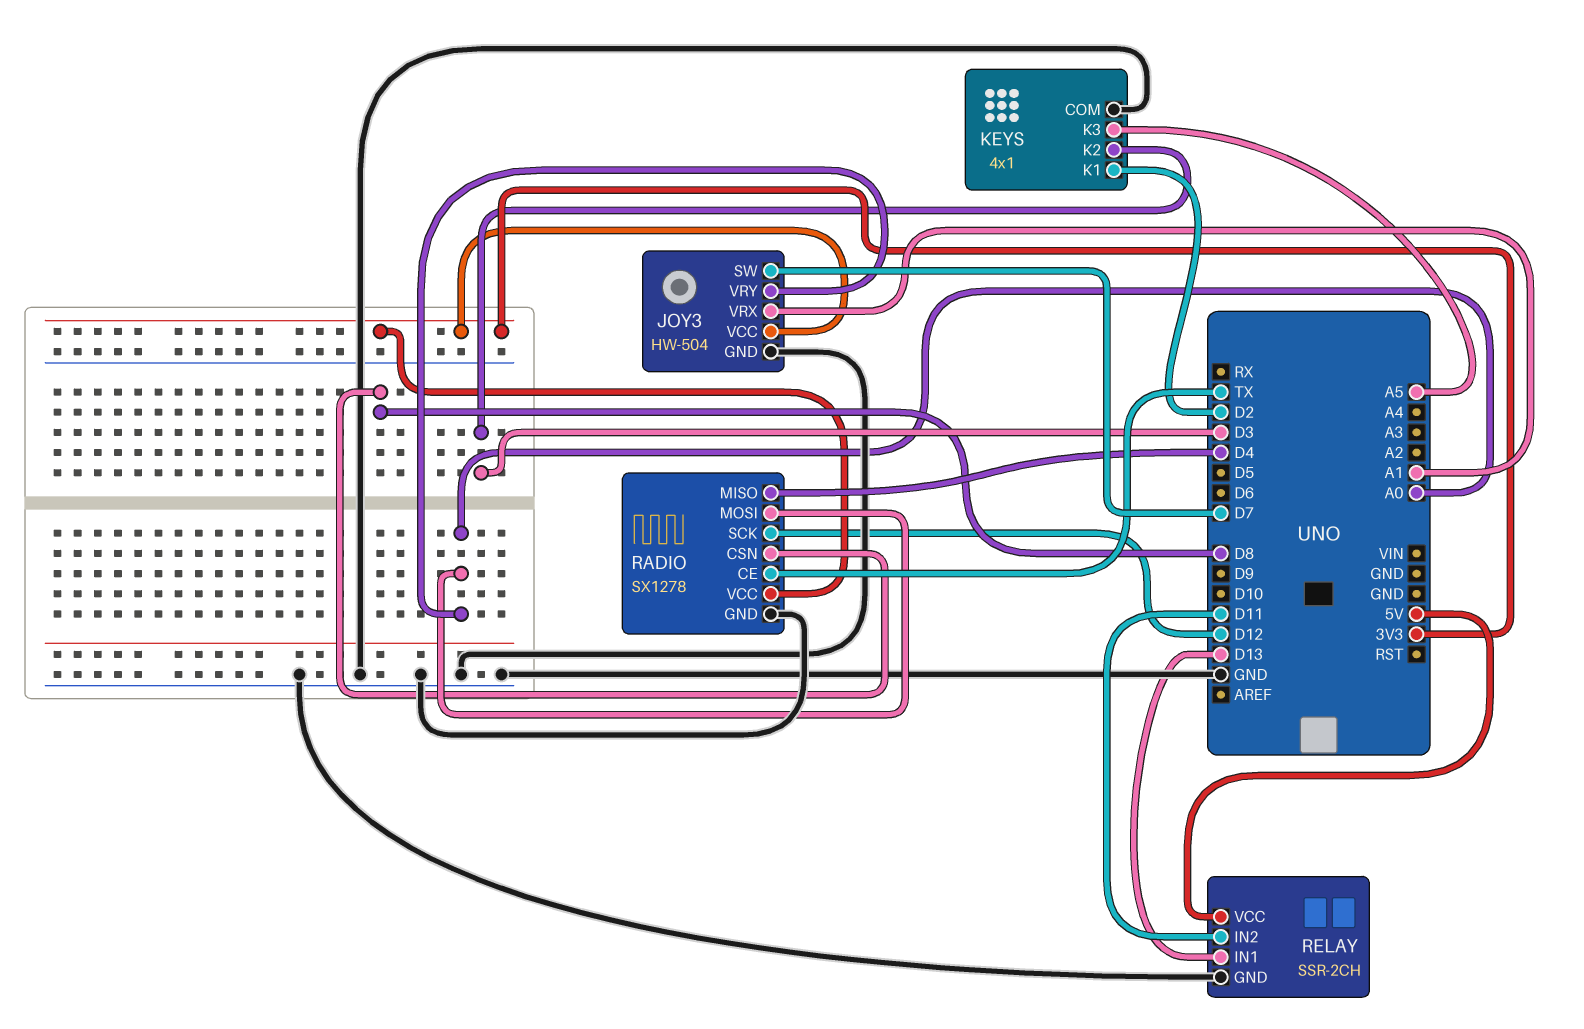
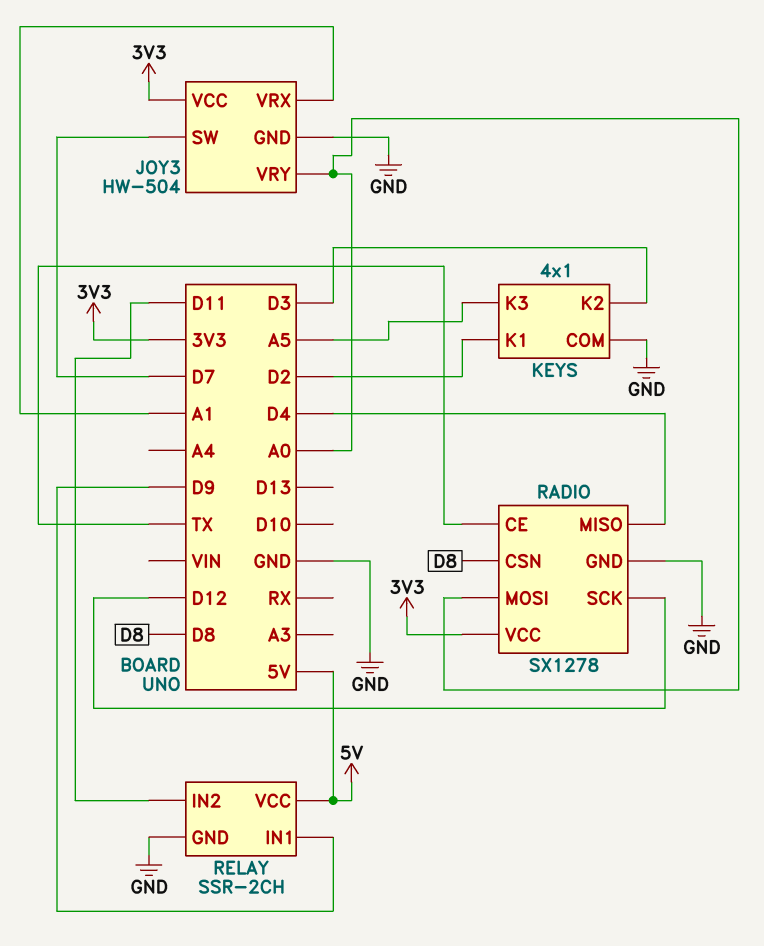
RELAY pin IN1: D13 -> D9

